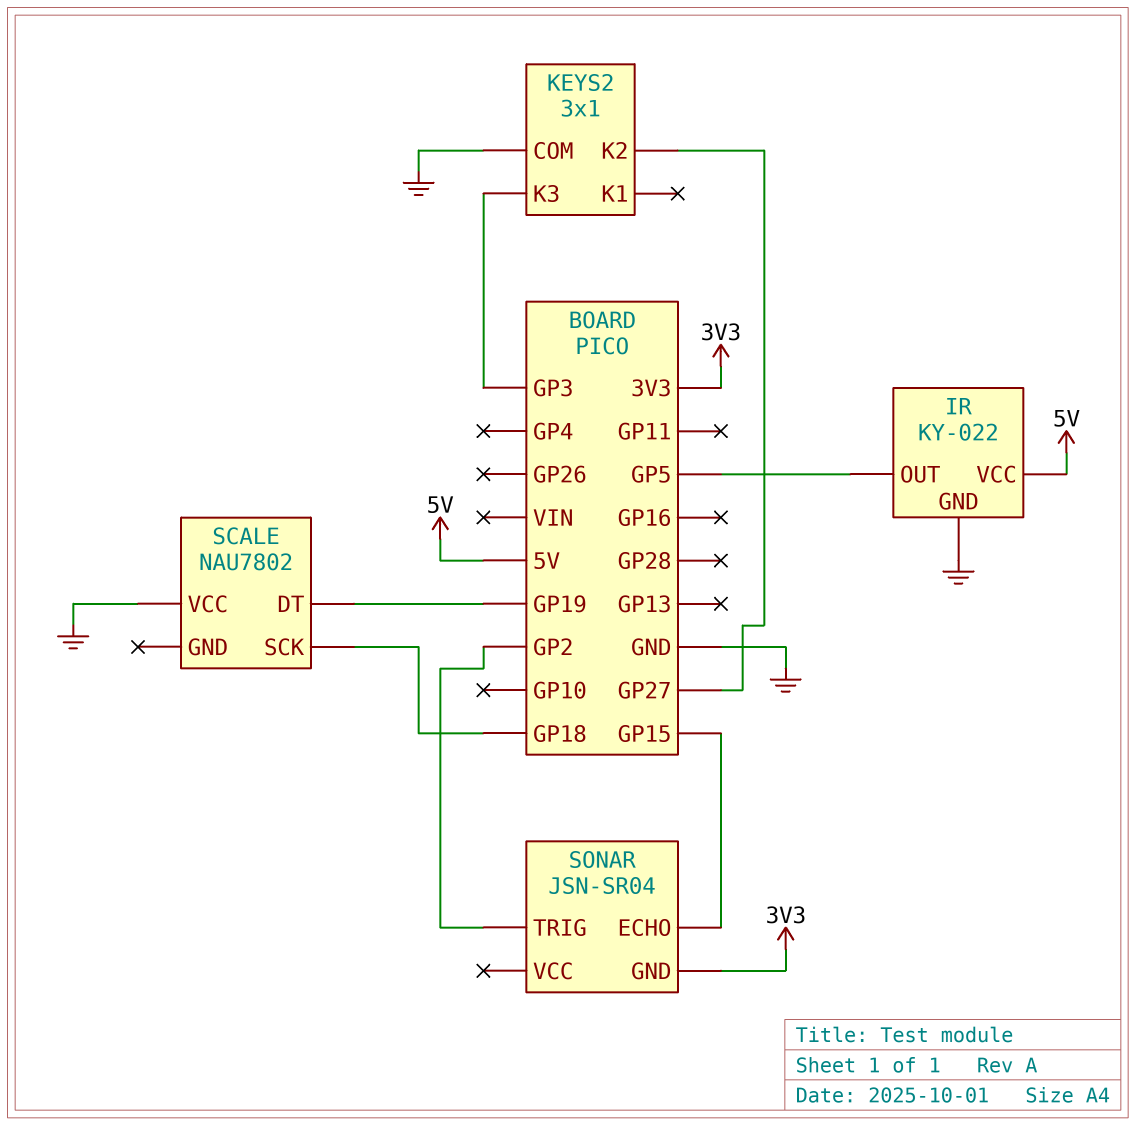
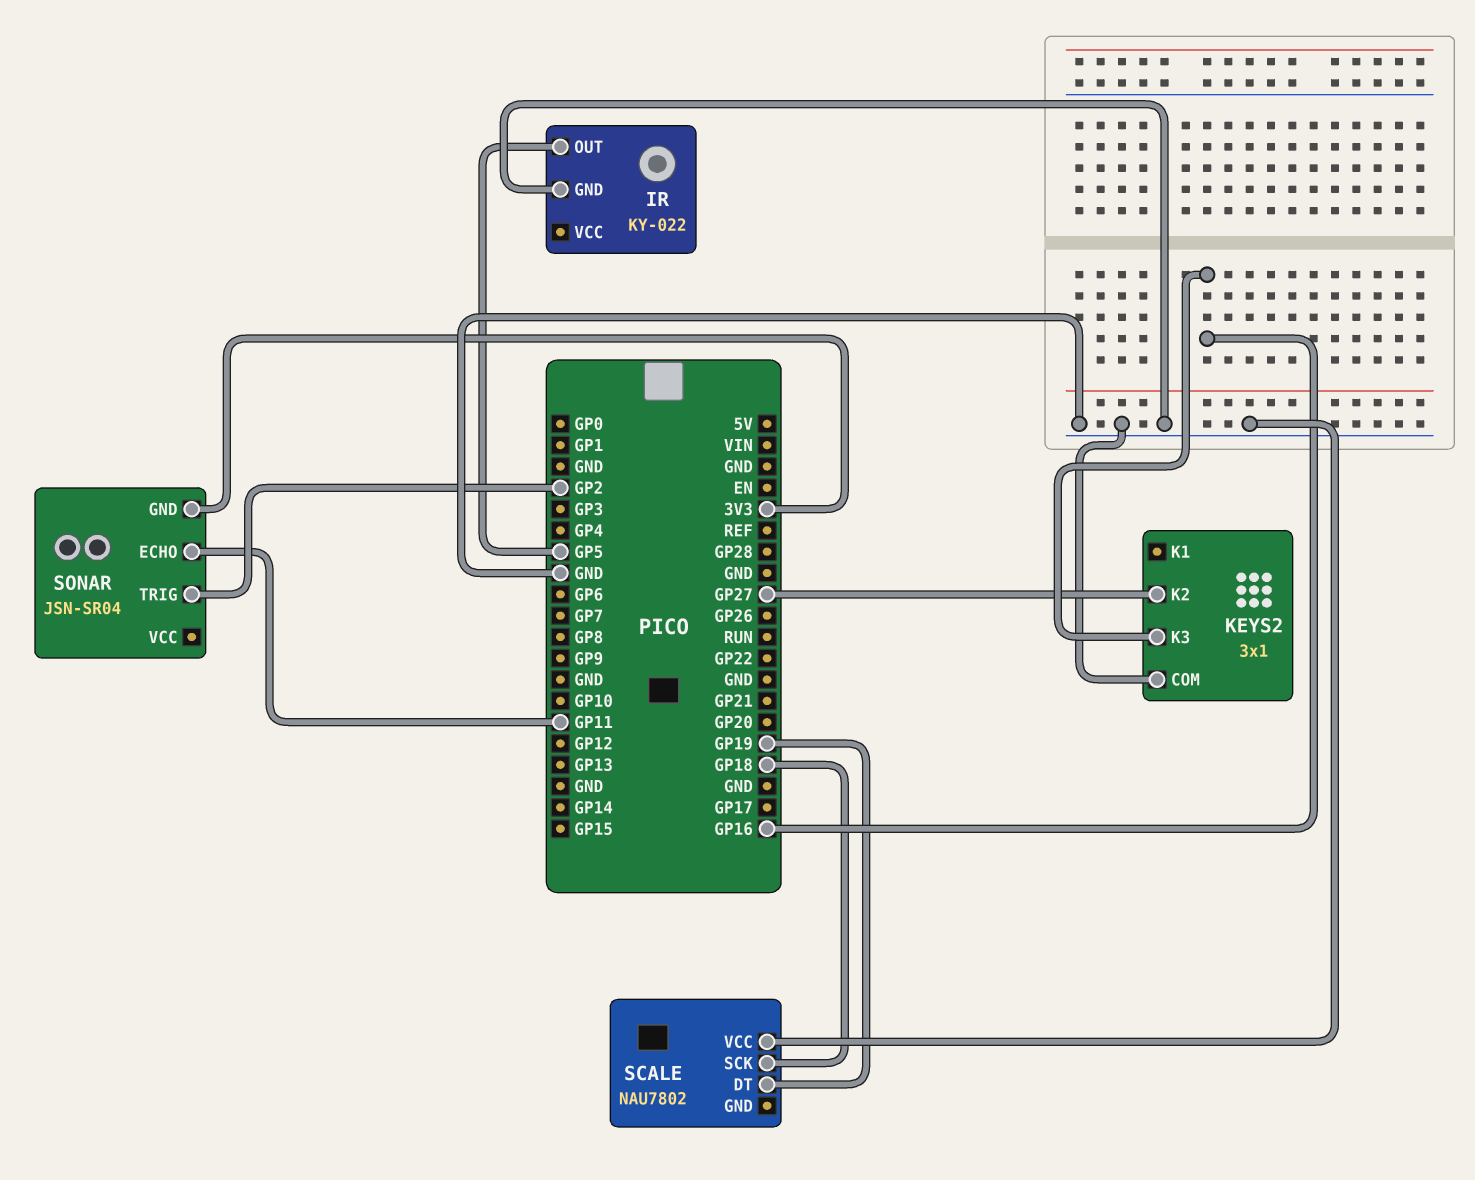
IR pin VCC: 5V -> none
KEYS2 pin K3: GP3 -> GP16
SONAR pin ECHO: GP15 -> GP11

